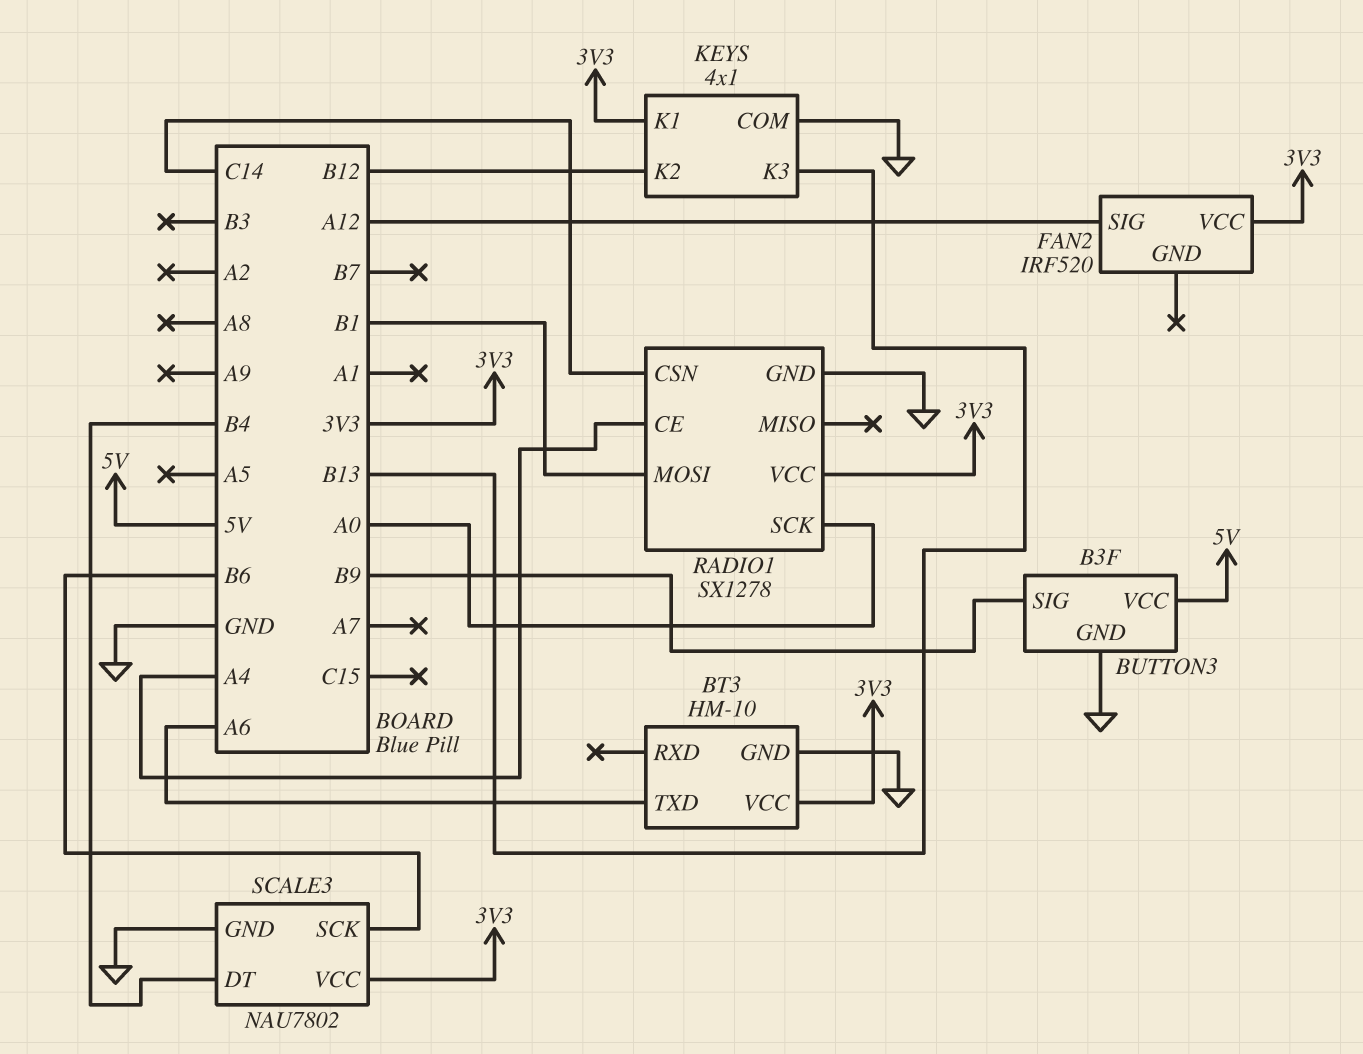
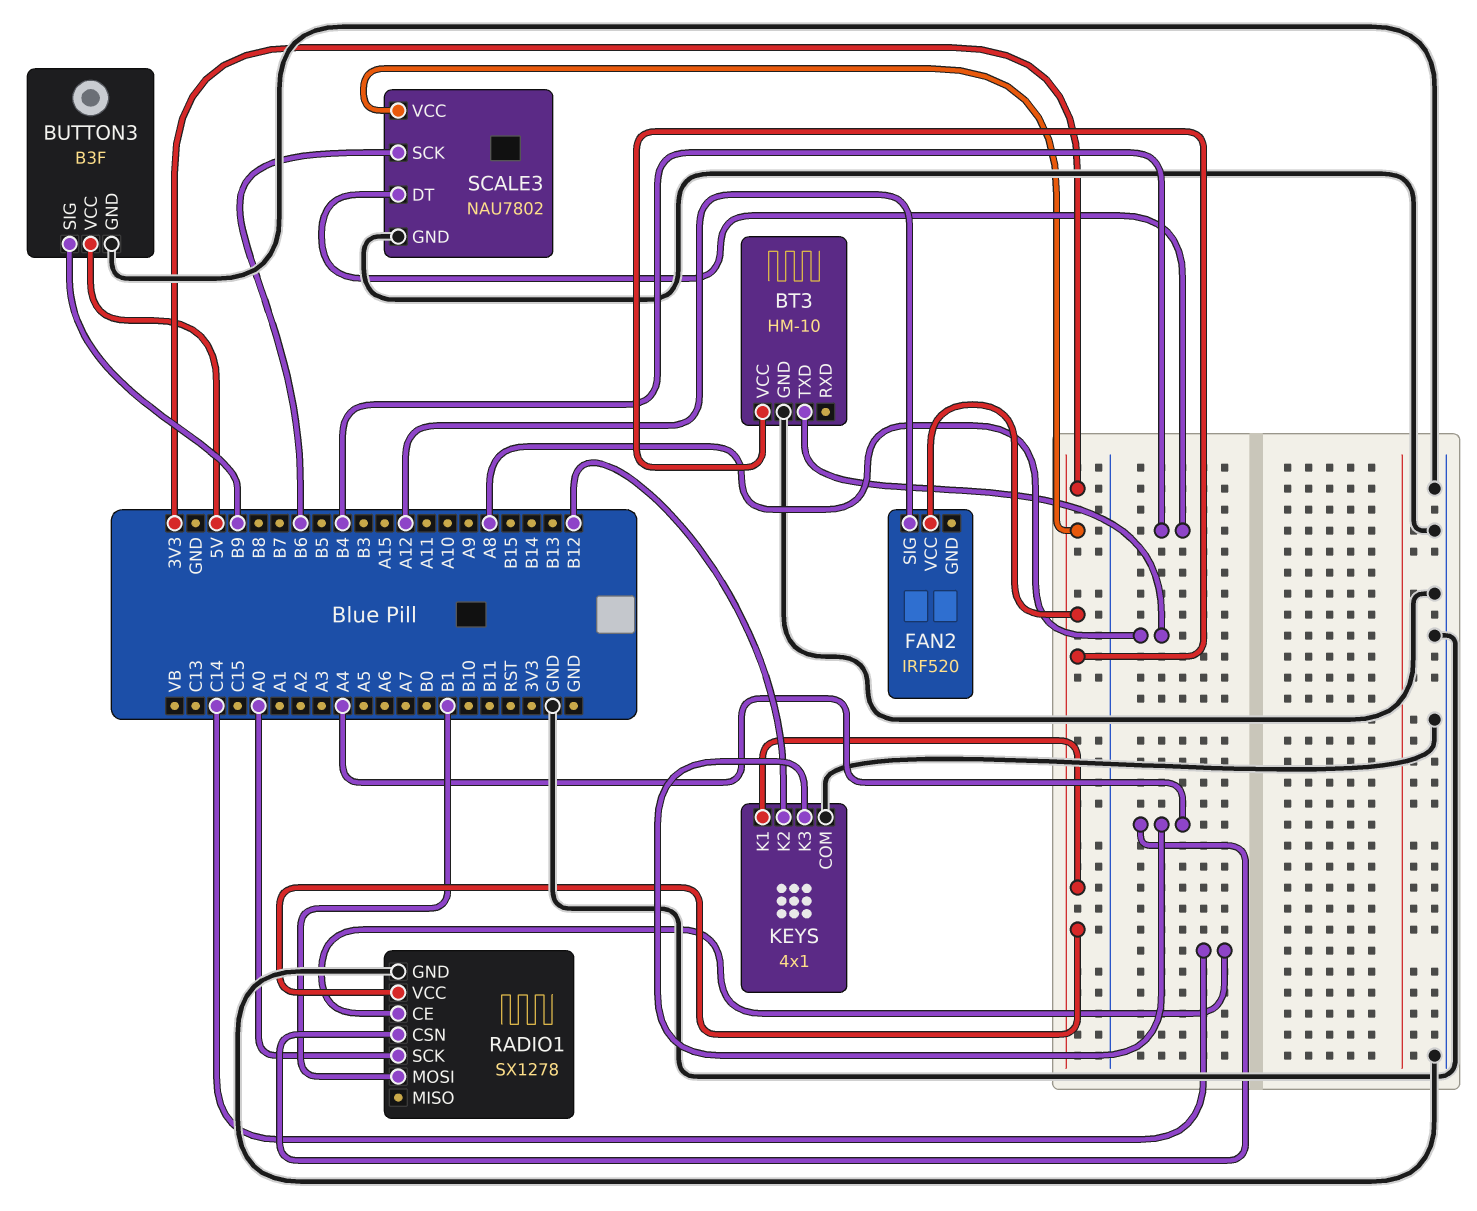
BT3 pin TXD: A6 -> A8
KEYS pin K3: B13 -> A4
RADIO1 pin CE: A4 -> C14
RADIO1 pin CSN: C14 -> A4

